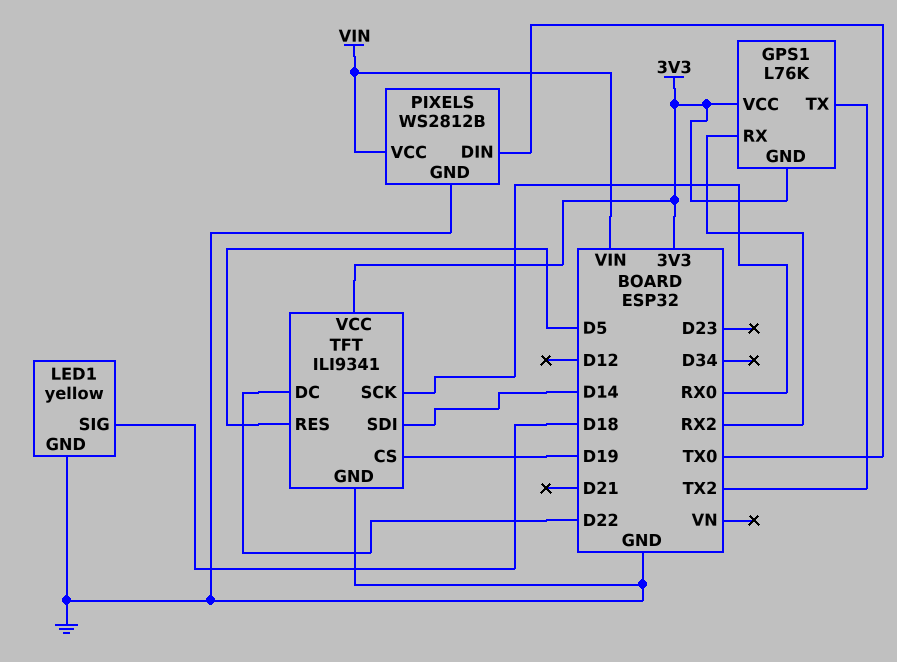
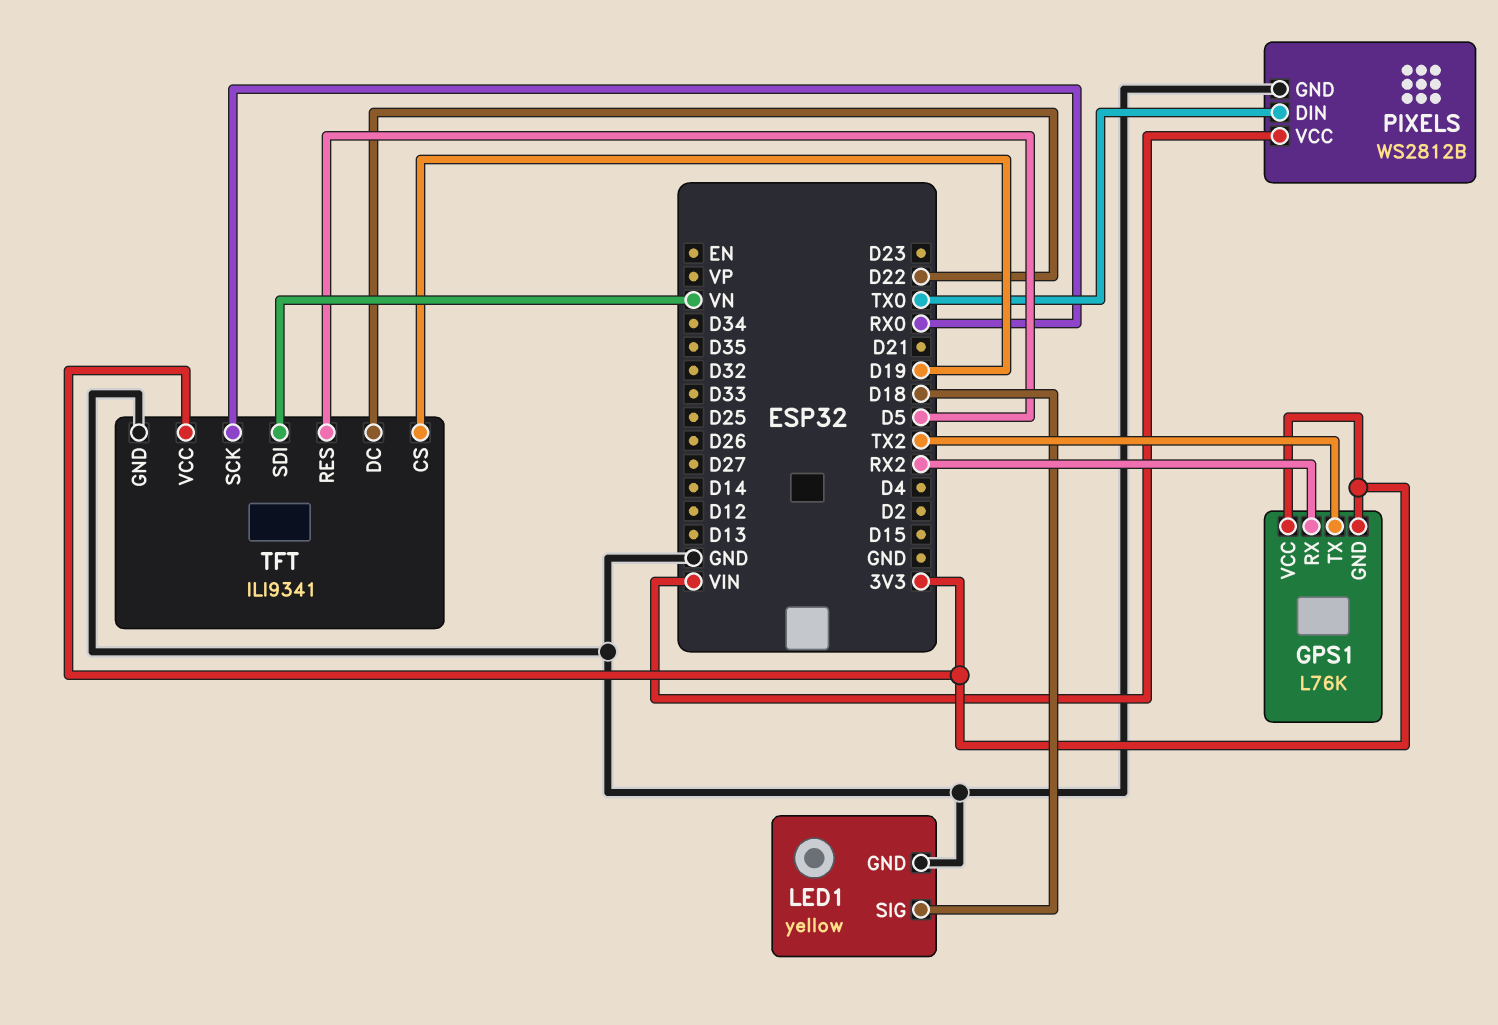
TFT pin SDI: D14 -> VN

